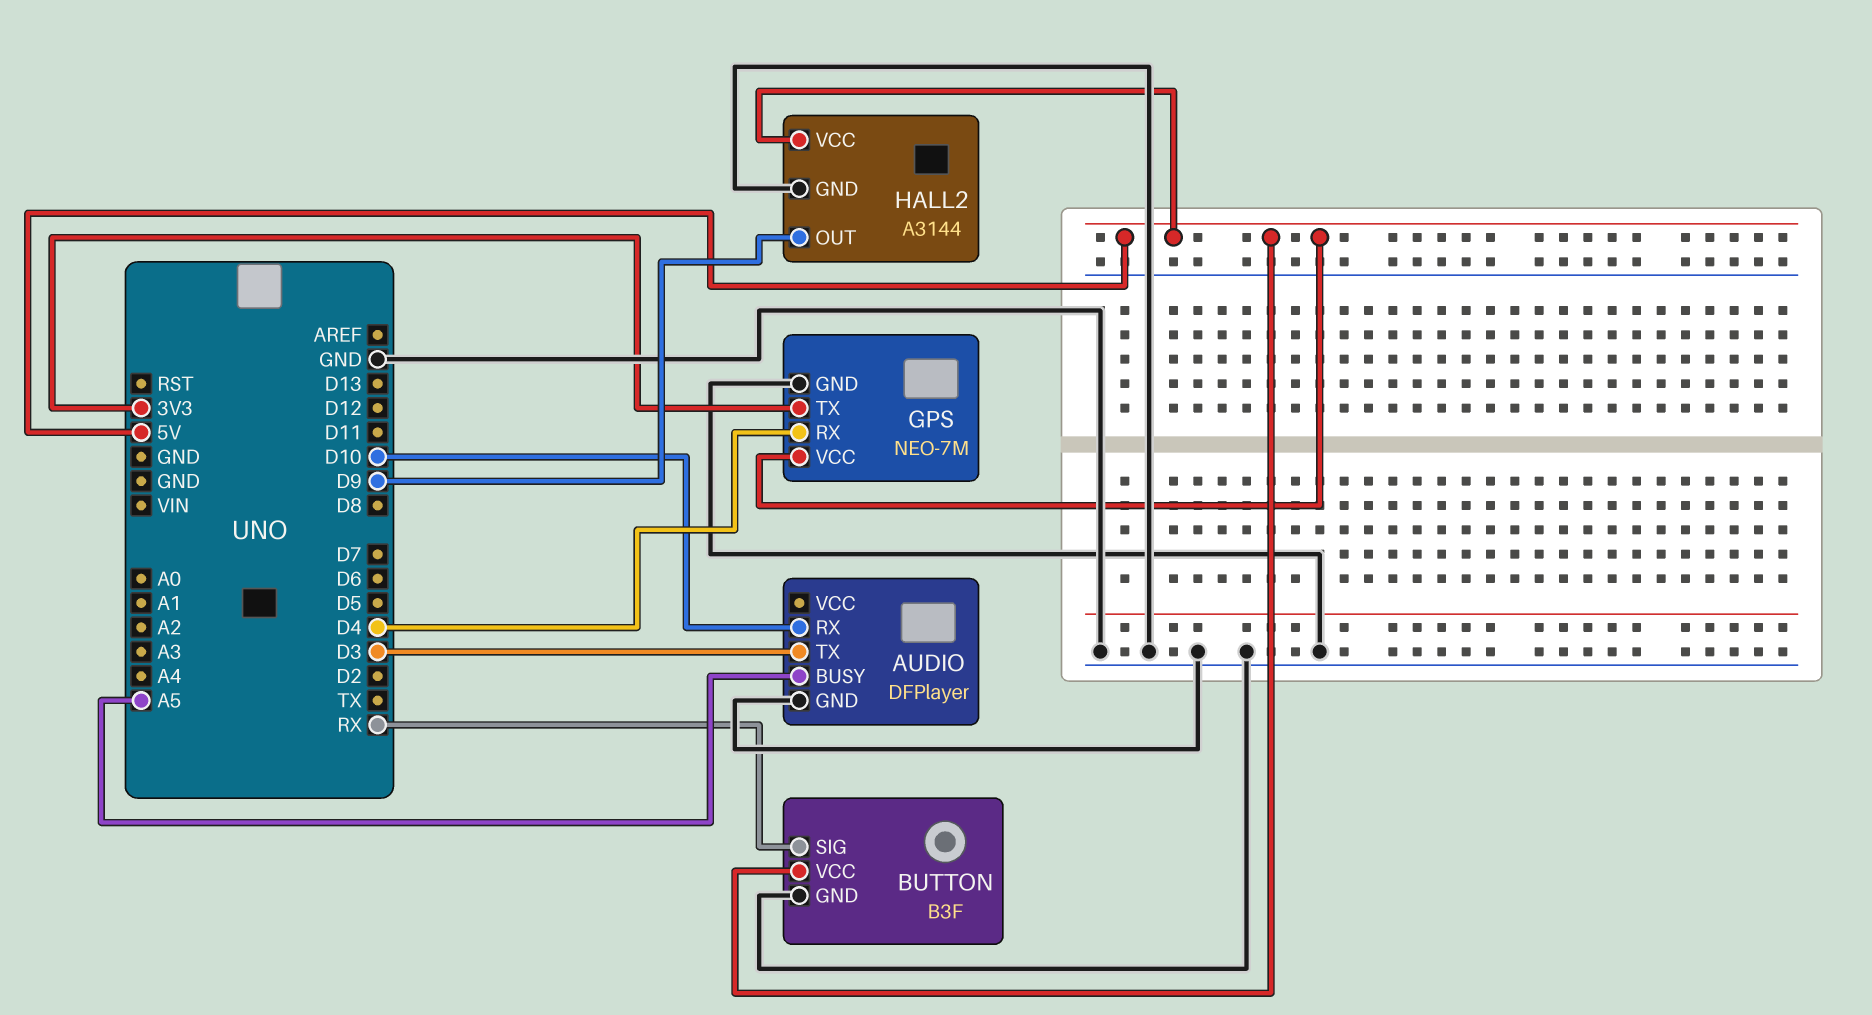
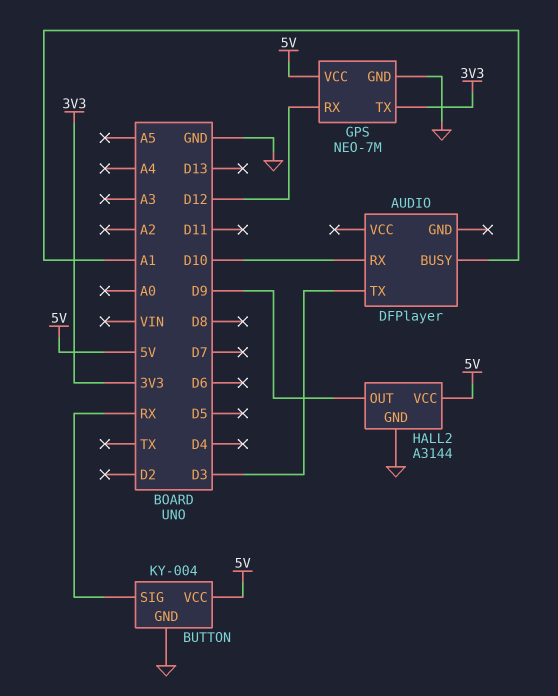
AUDIO pin BUSY: A5 -> A1
AUDIO pin GND: GND -> none
BUTTON: B3F -> KY-004
GPS pin RX: D4 -> D12

